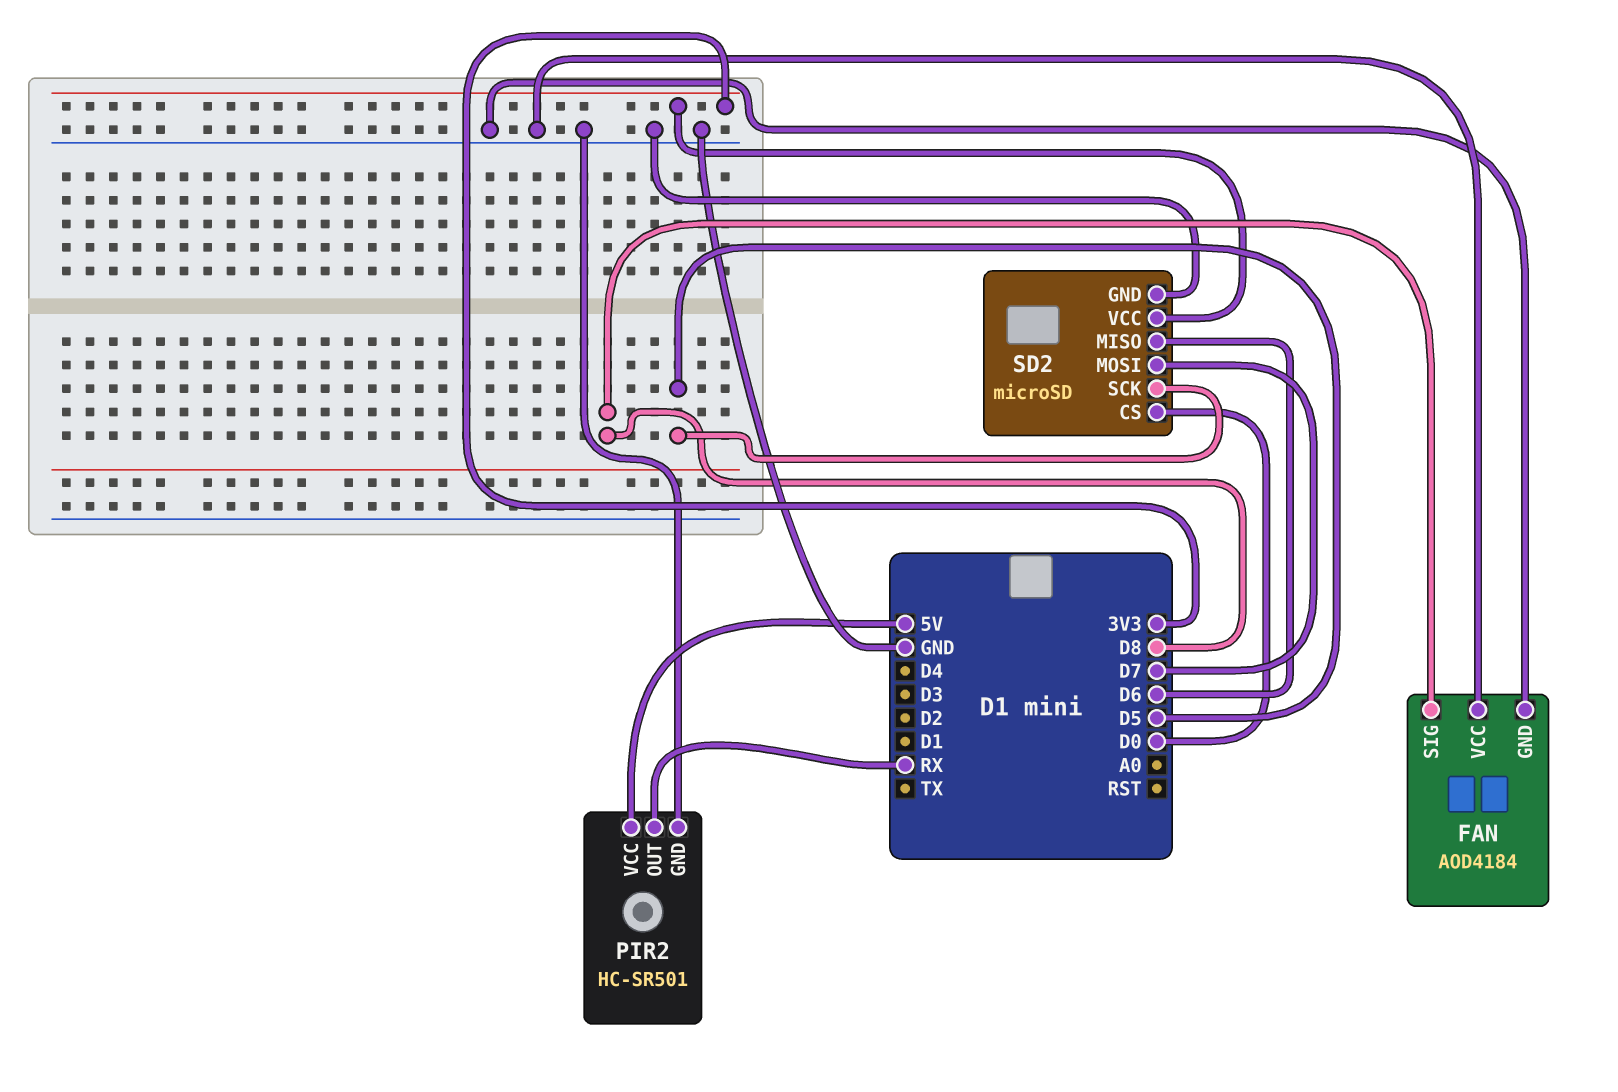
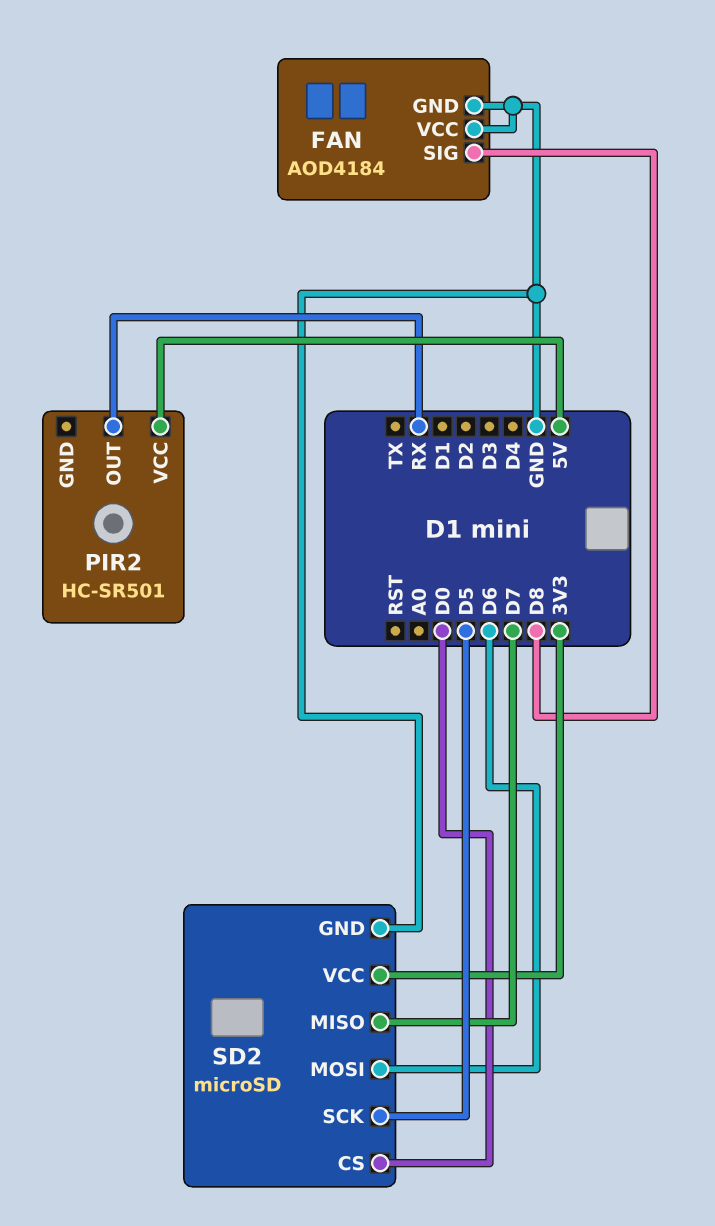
PIR2 pin GND: GND -> none
SD2 pin MISO: D6 -> D7
SD2 pin MOSI: D7 -> D6

